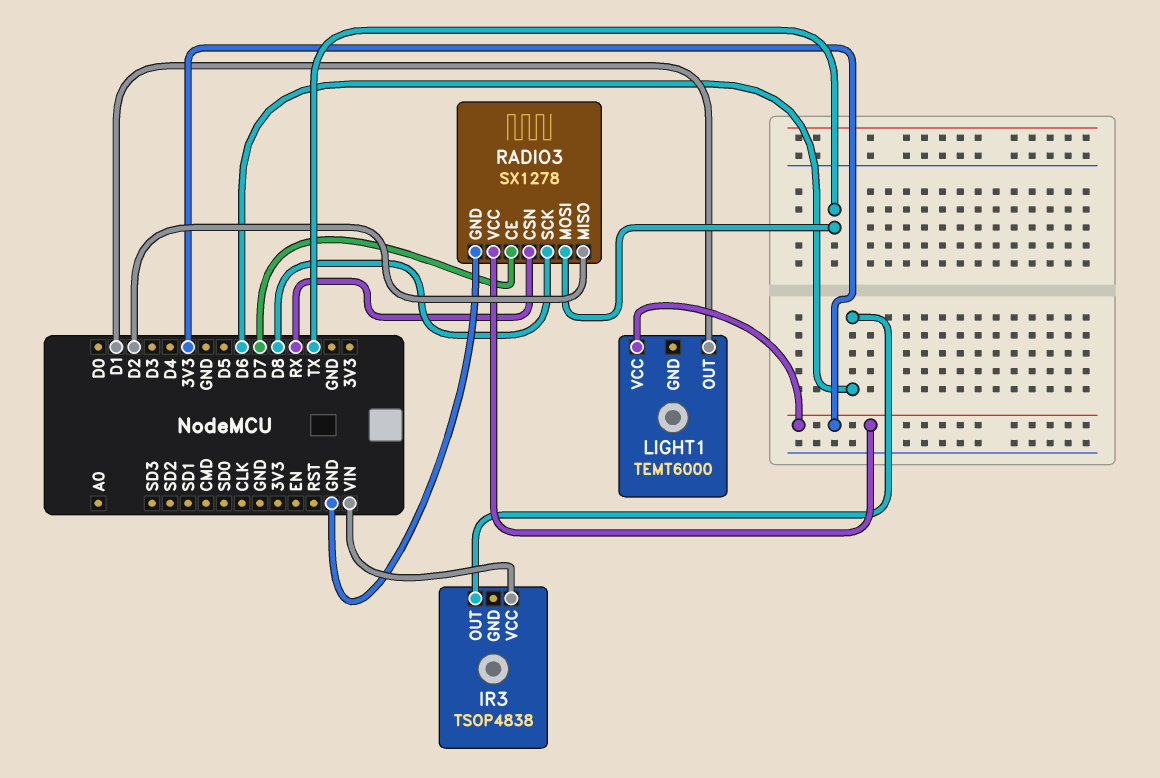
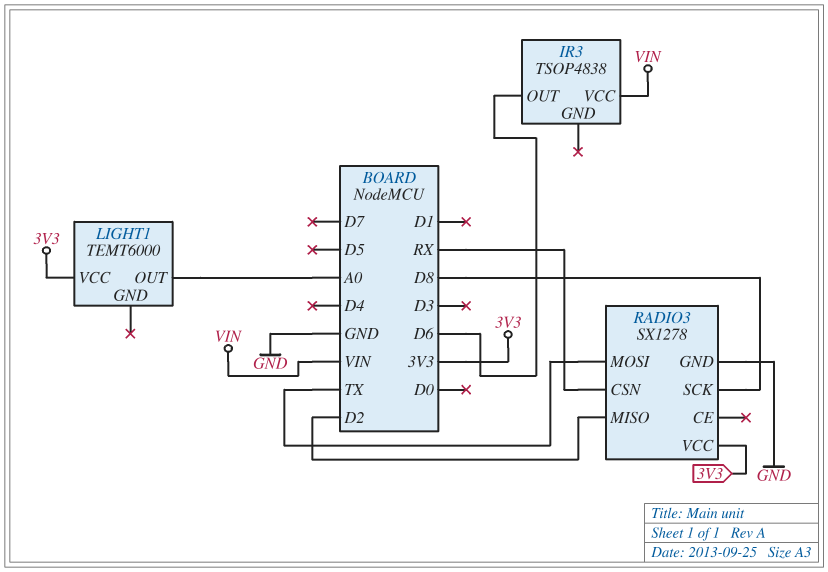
LIGHT1 pin OUT: D1 -> A0
RADIO3 pin CE: D7 -> none

